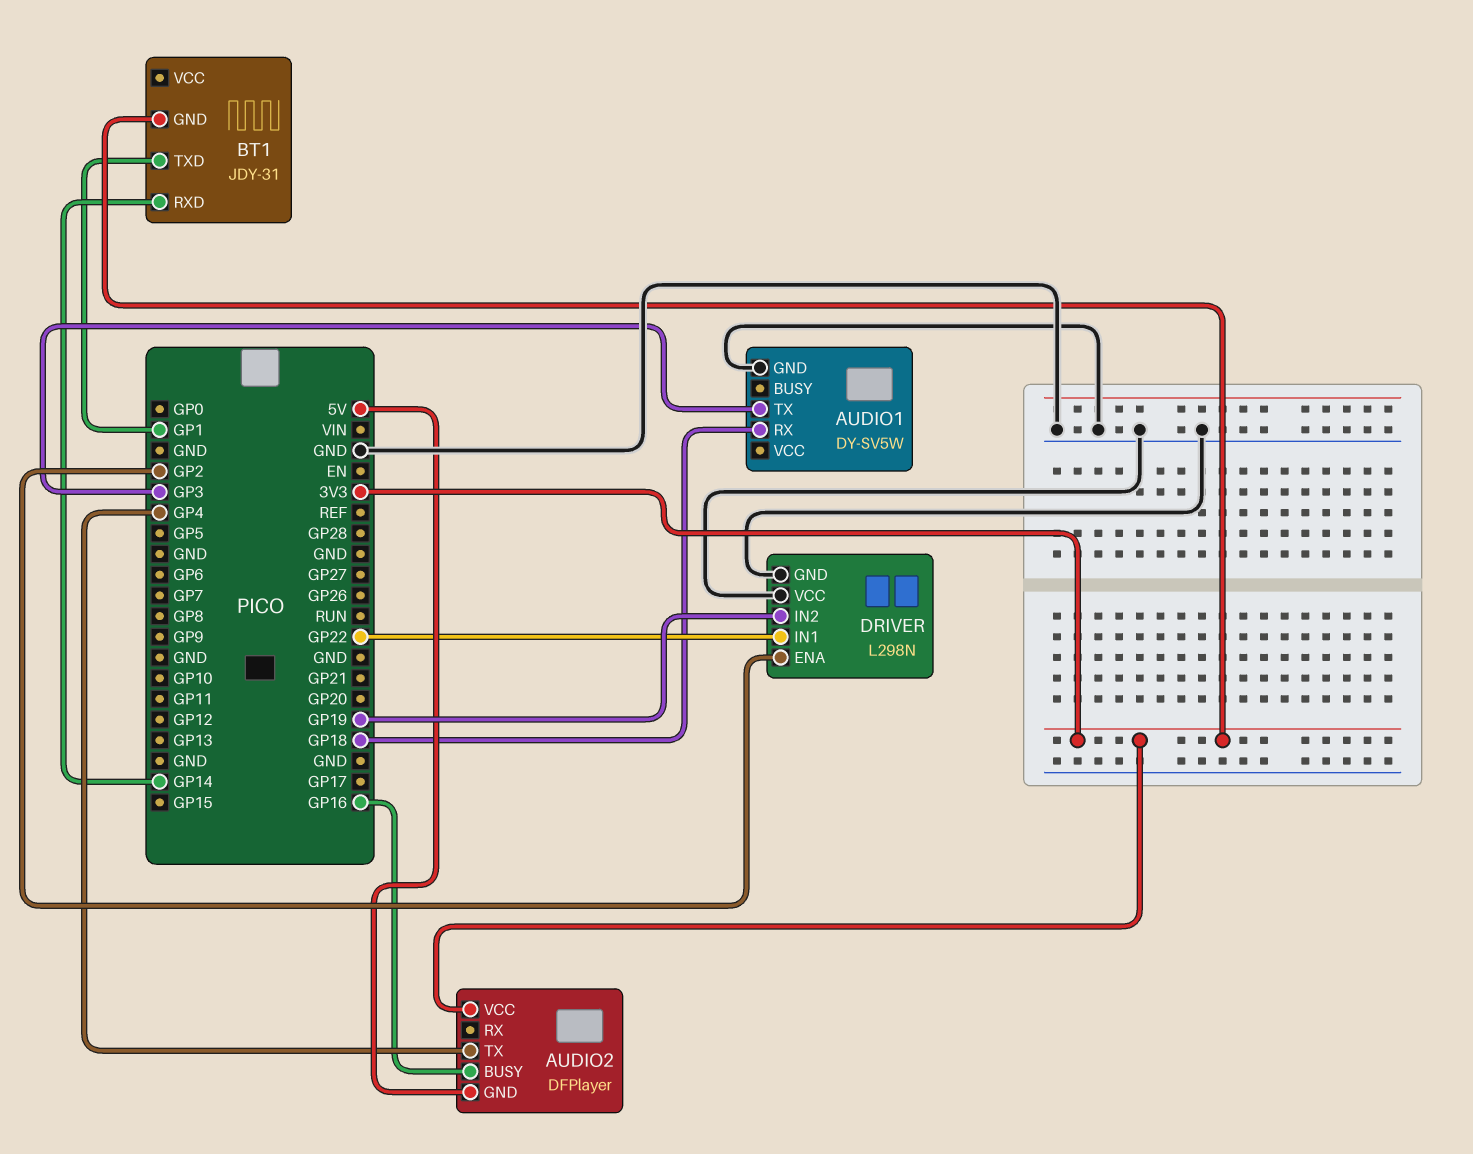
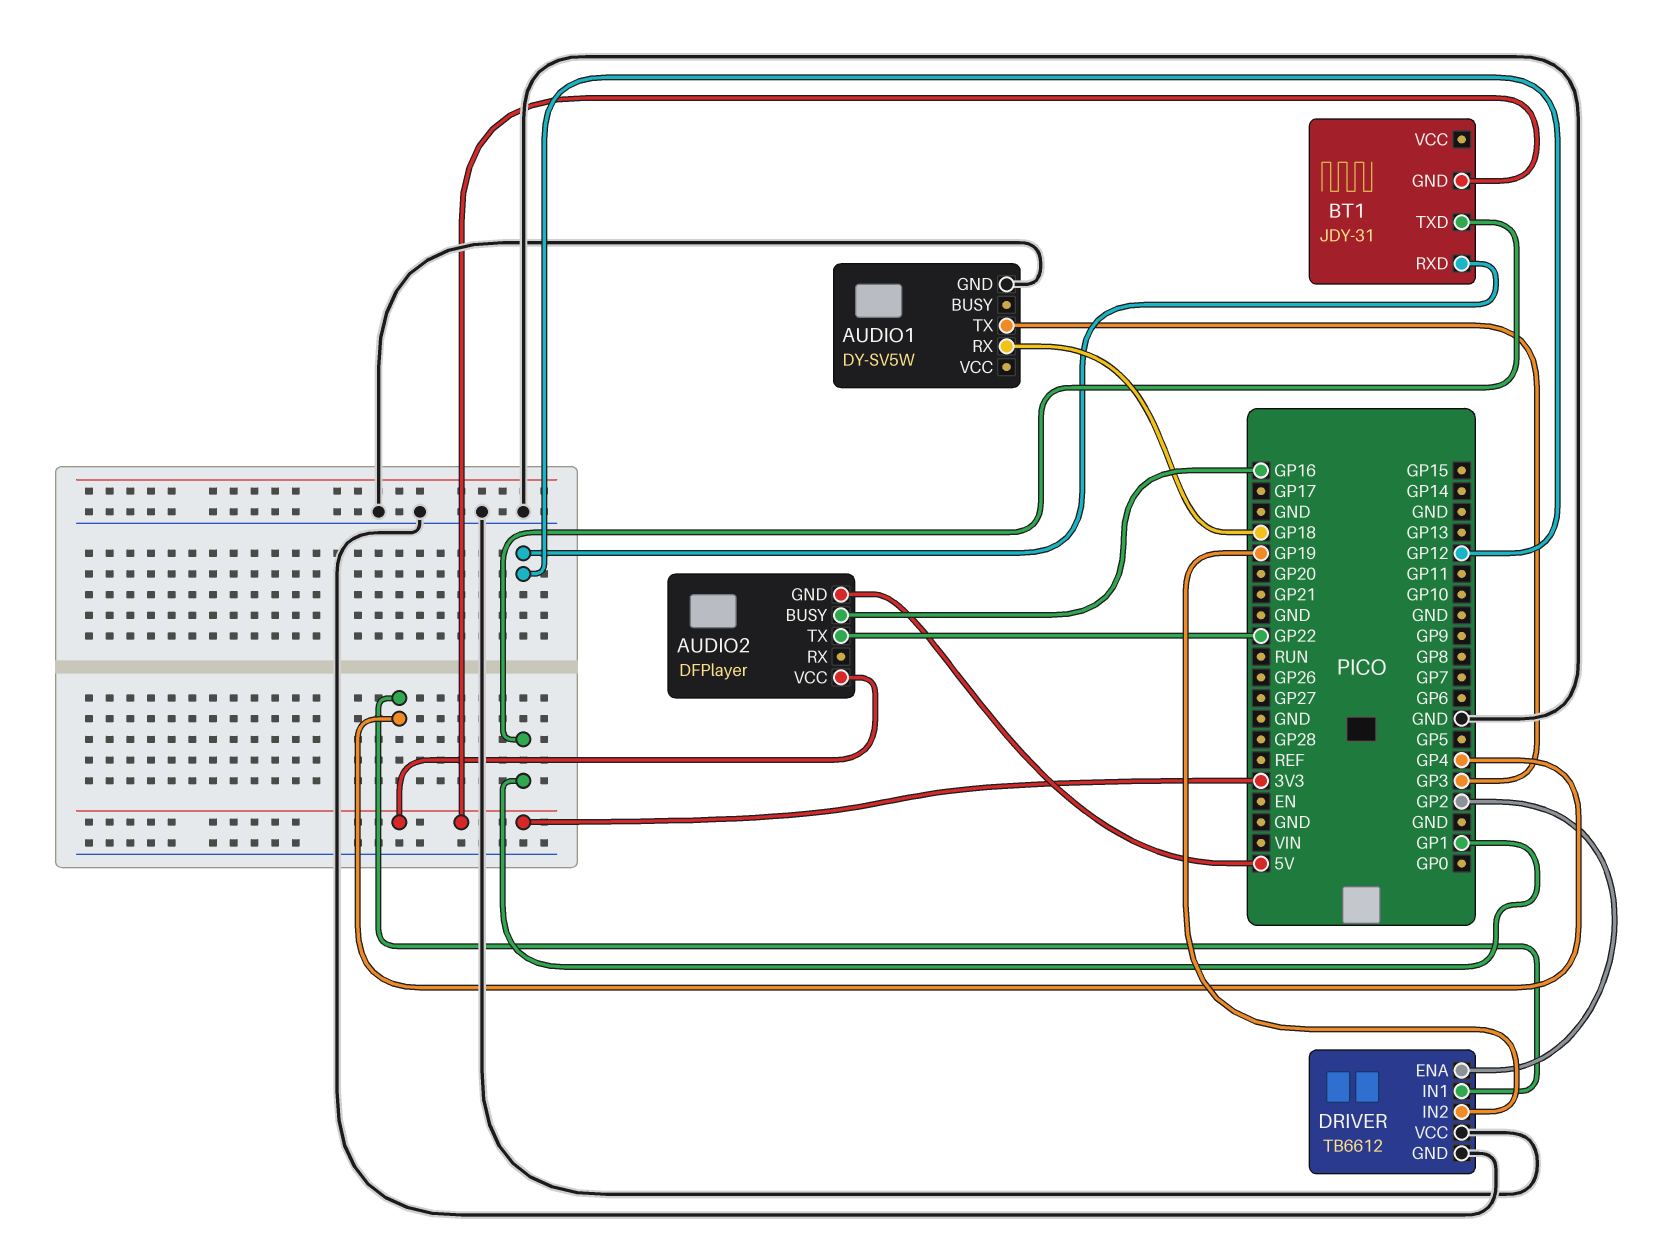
AUDIO2 pin TX: GP4 -> GP22
BT1 pin RXD: GP14 -> GP12
DRIVER: L298N -> TB6612
DRIVER pin IN1: GP22 -> GP4

